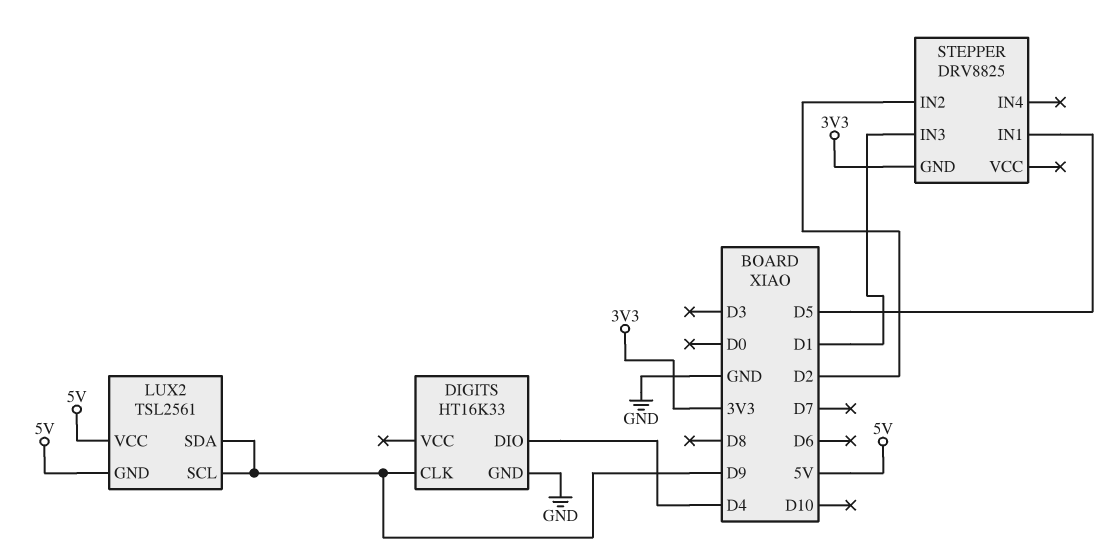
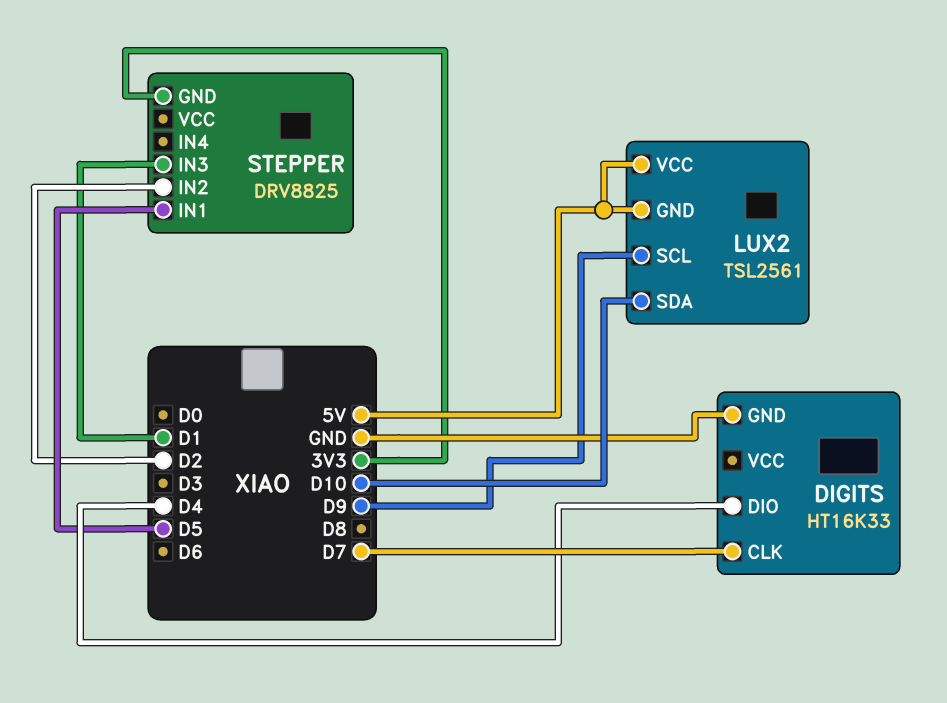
DIGITS pin CLK: D9 -> D7
LUX2 pin SDA: D9 -> D10

